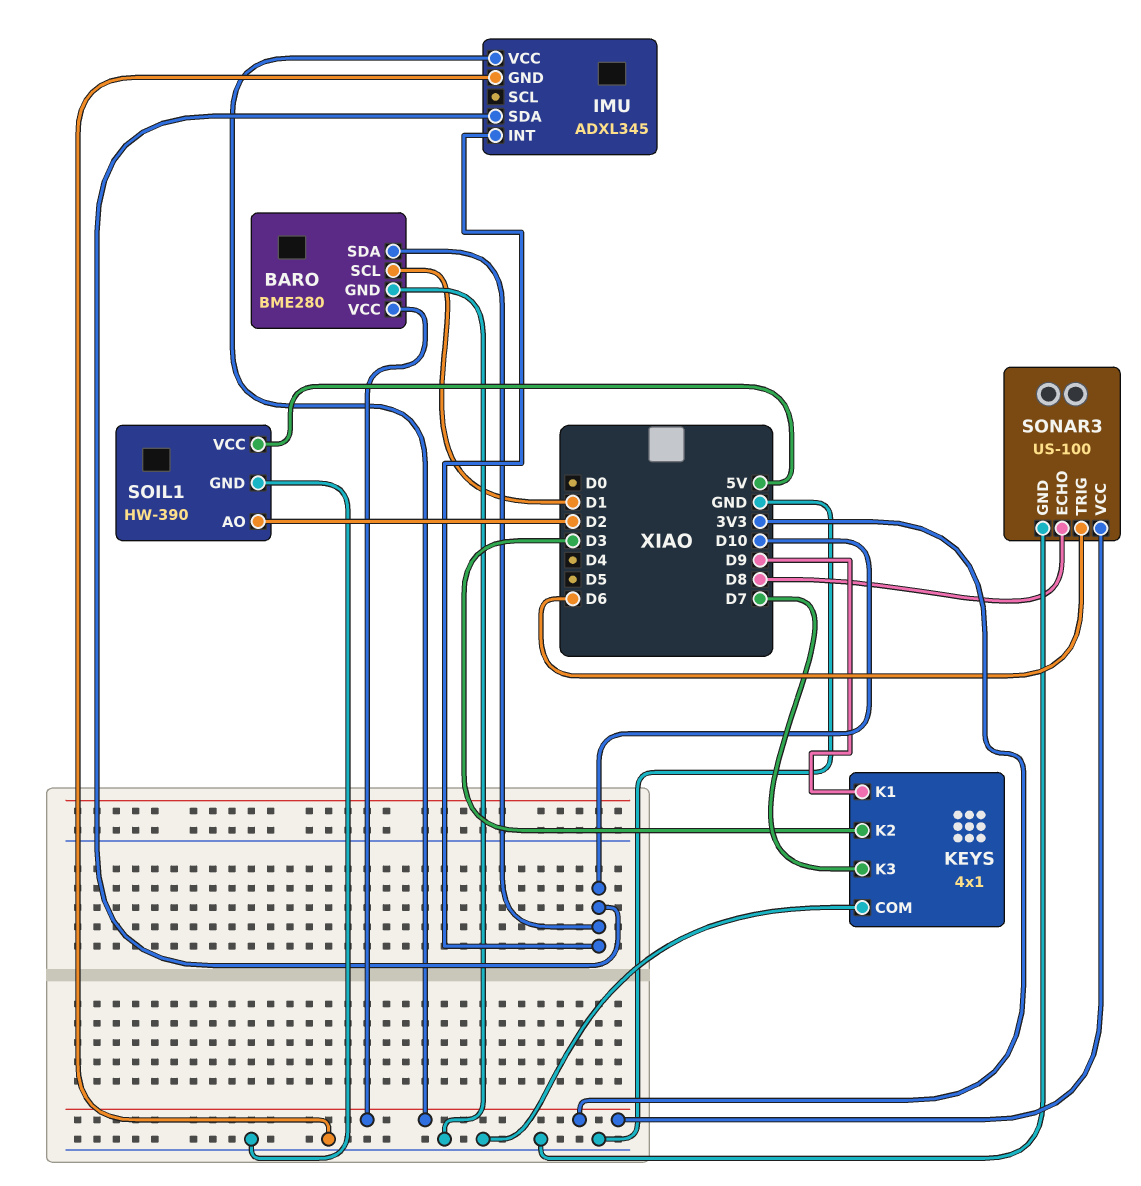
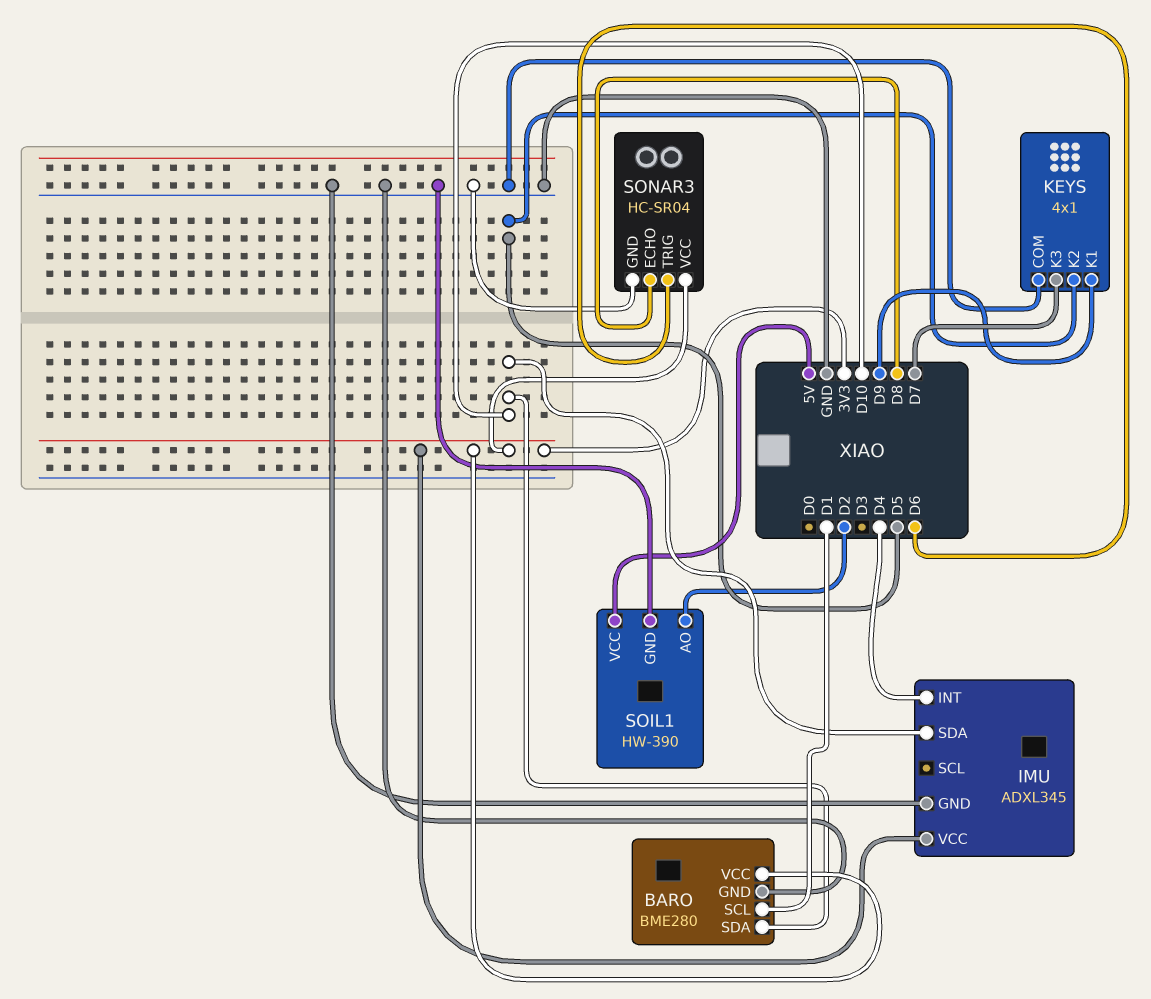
IMU pin INT: D10 -> D4
KEYS pin K2: D3 -> D5
SONAR3: US-100 -> HC-SR04

